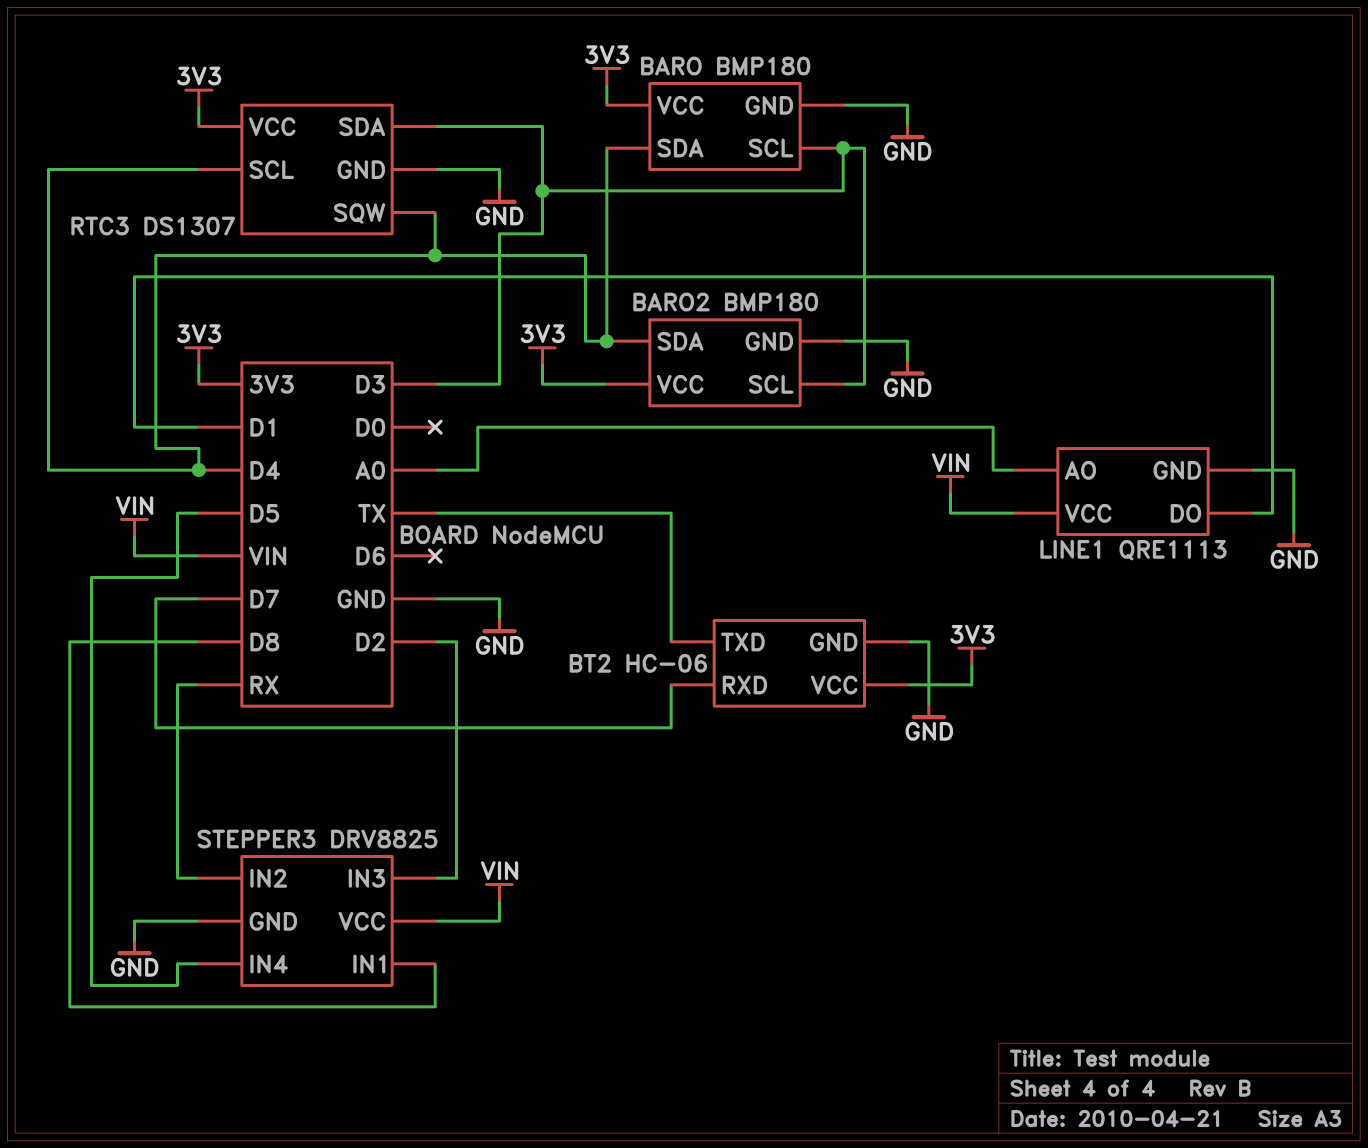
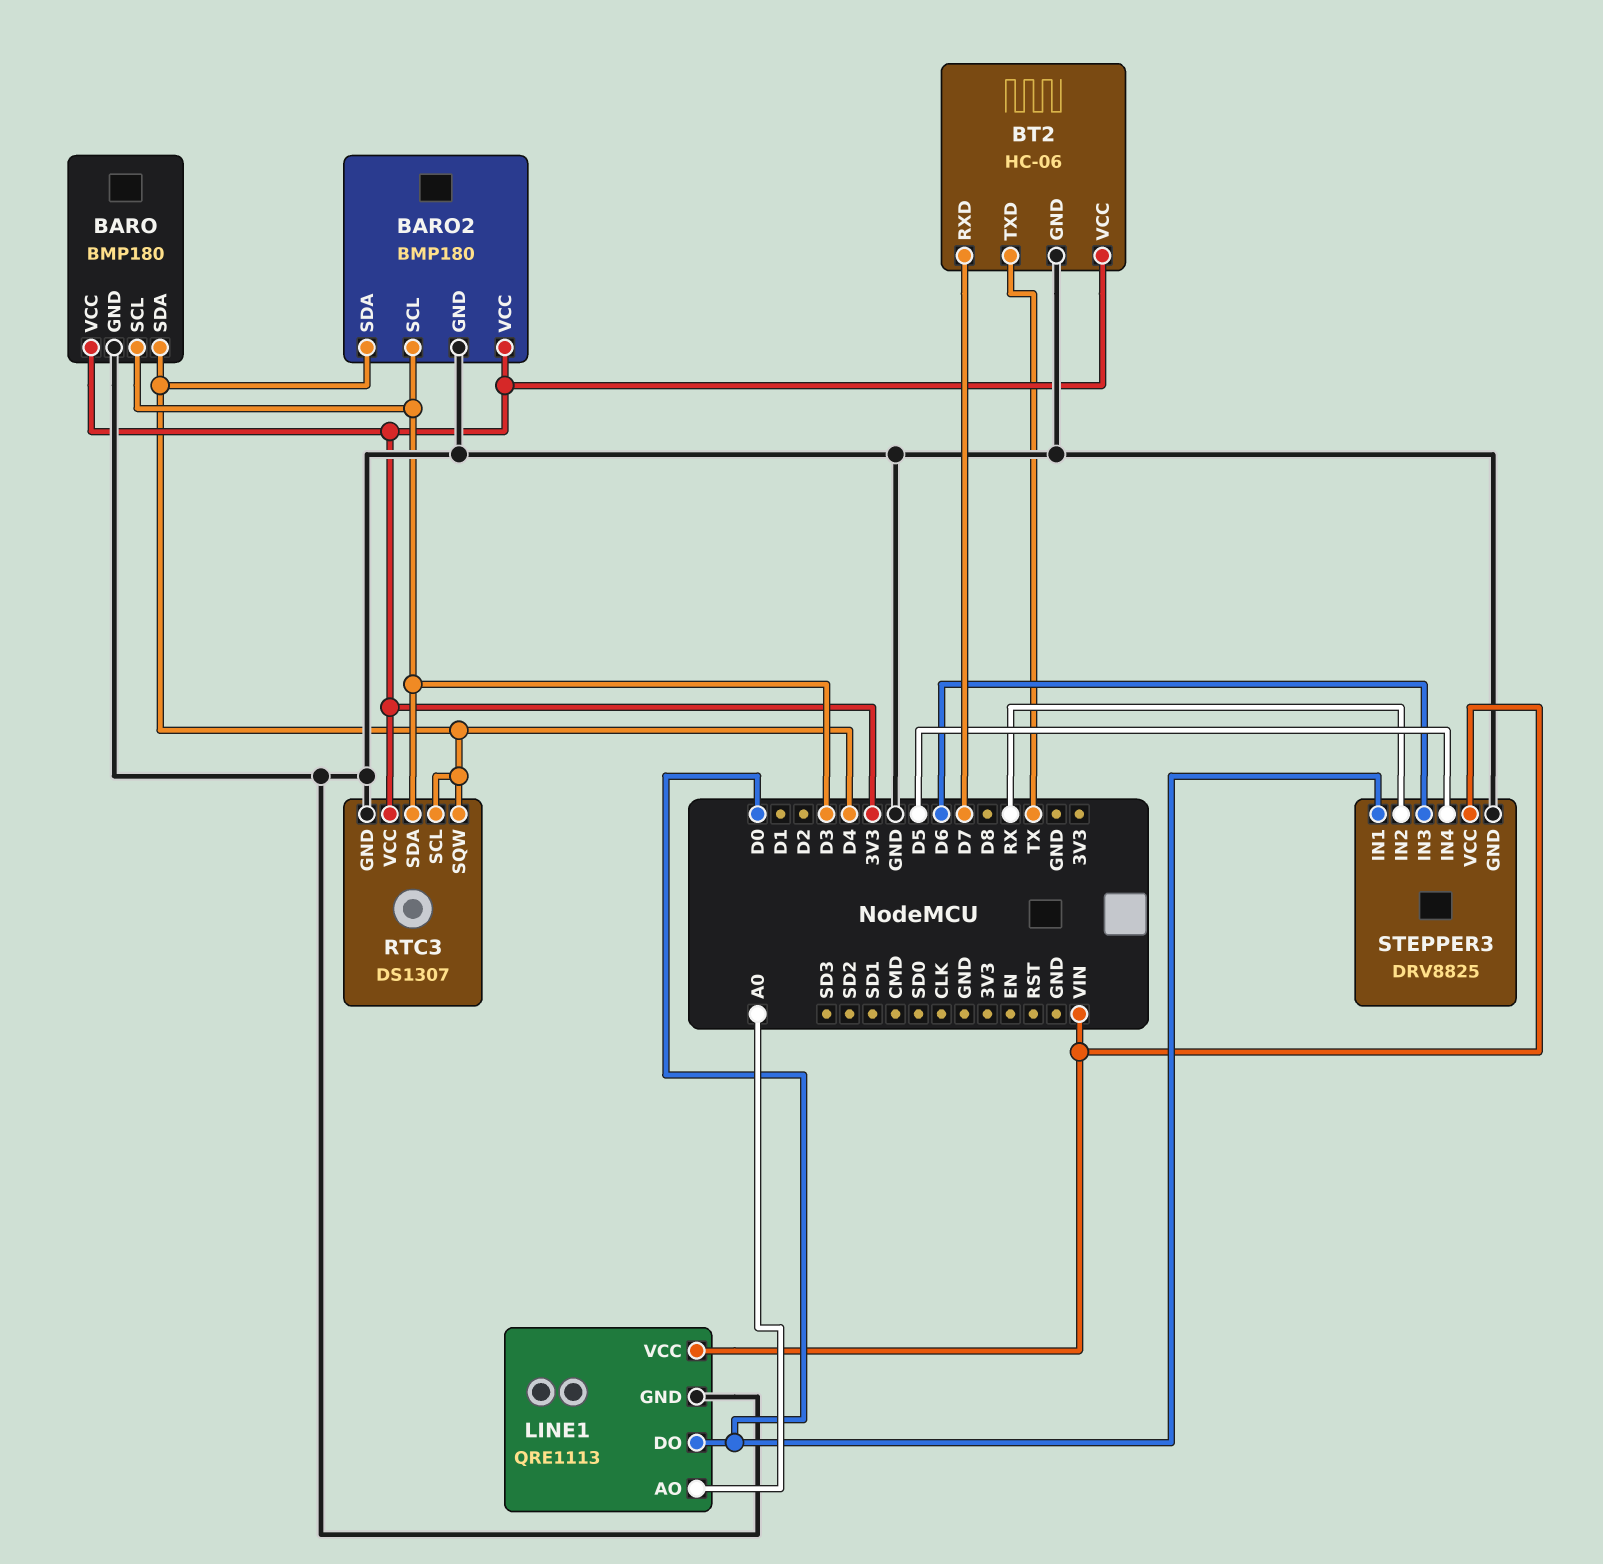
LINE1 pin DO: D1 -> D0
STEPPER3 pin IN1: D8 -> D0
STEPPER3 pin IN3: D2 -> D6

